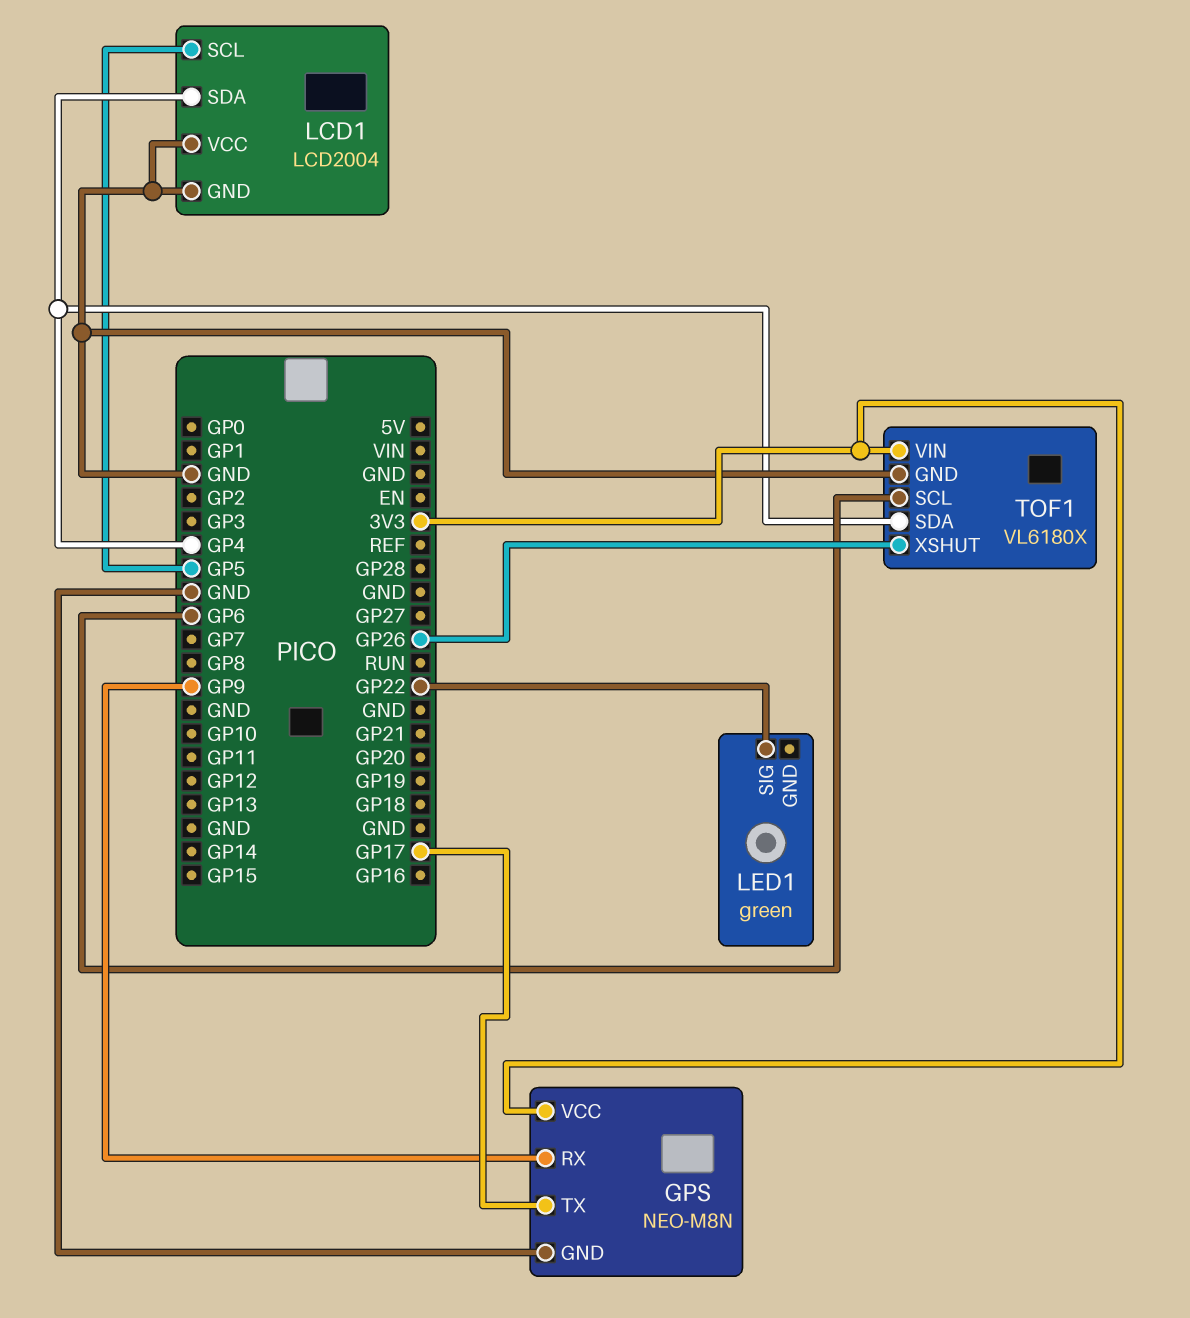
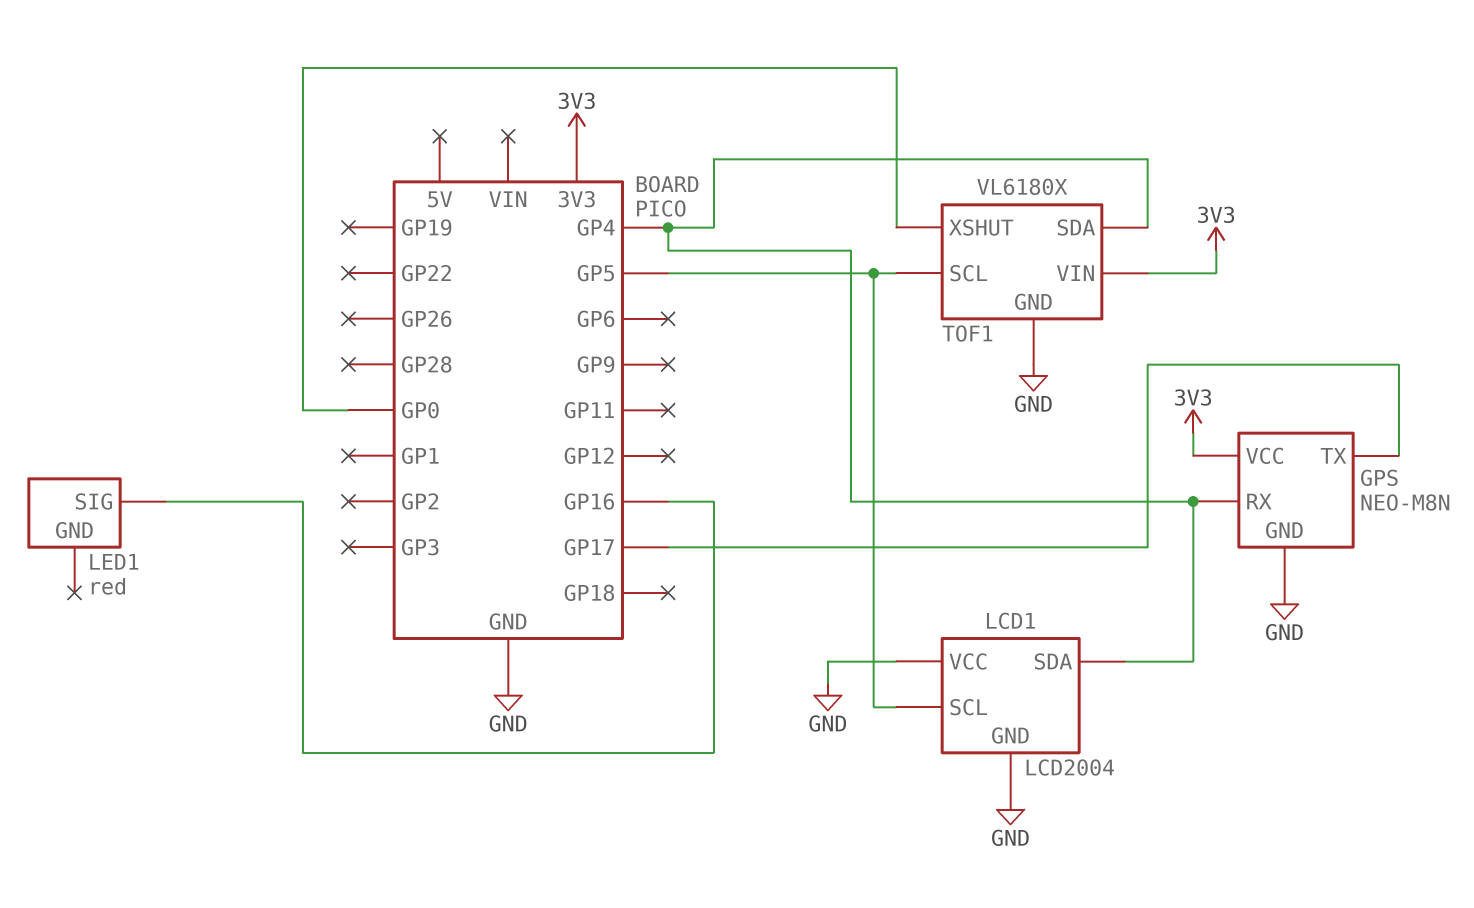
GPS pin RX: GP9 -> GP4
LED1: green -> red
LED1 pin SIG: GP22 -> GP16
TOF1 pin SCL: GP6 -> GP5
TOF1 pin XSHUT: GP26 -> GP0

